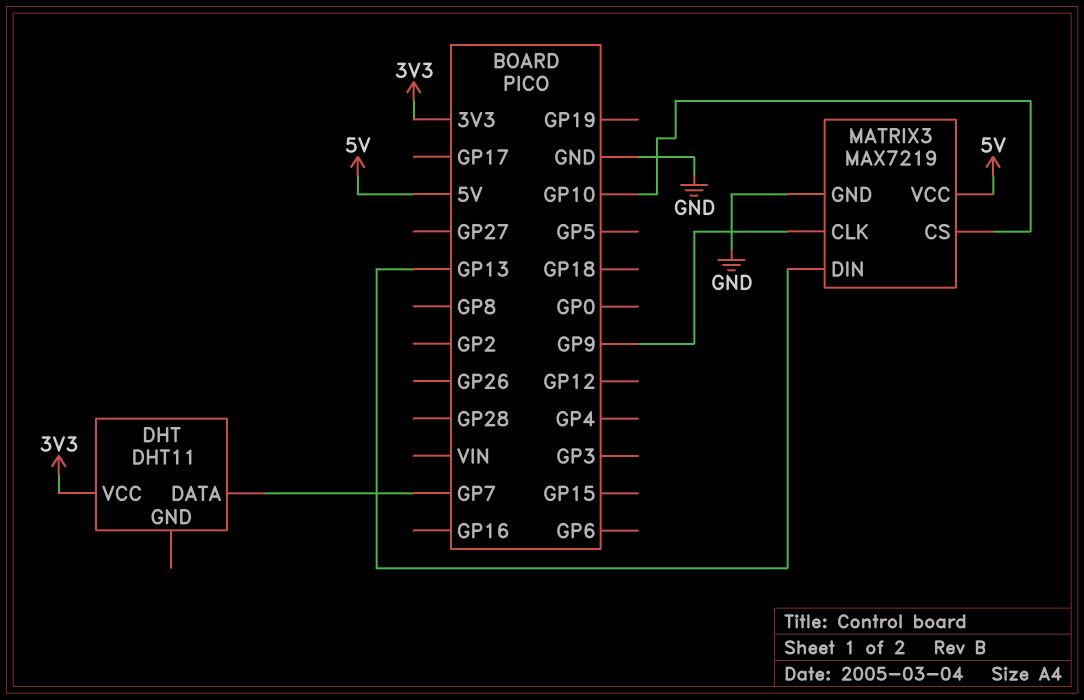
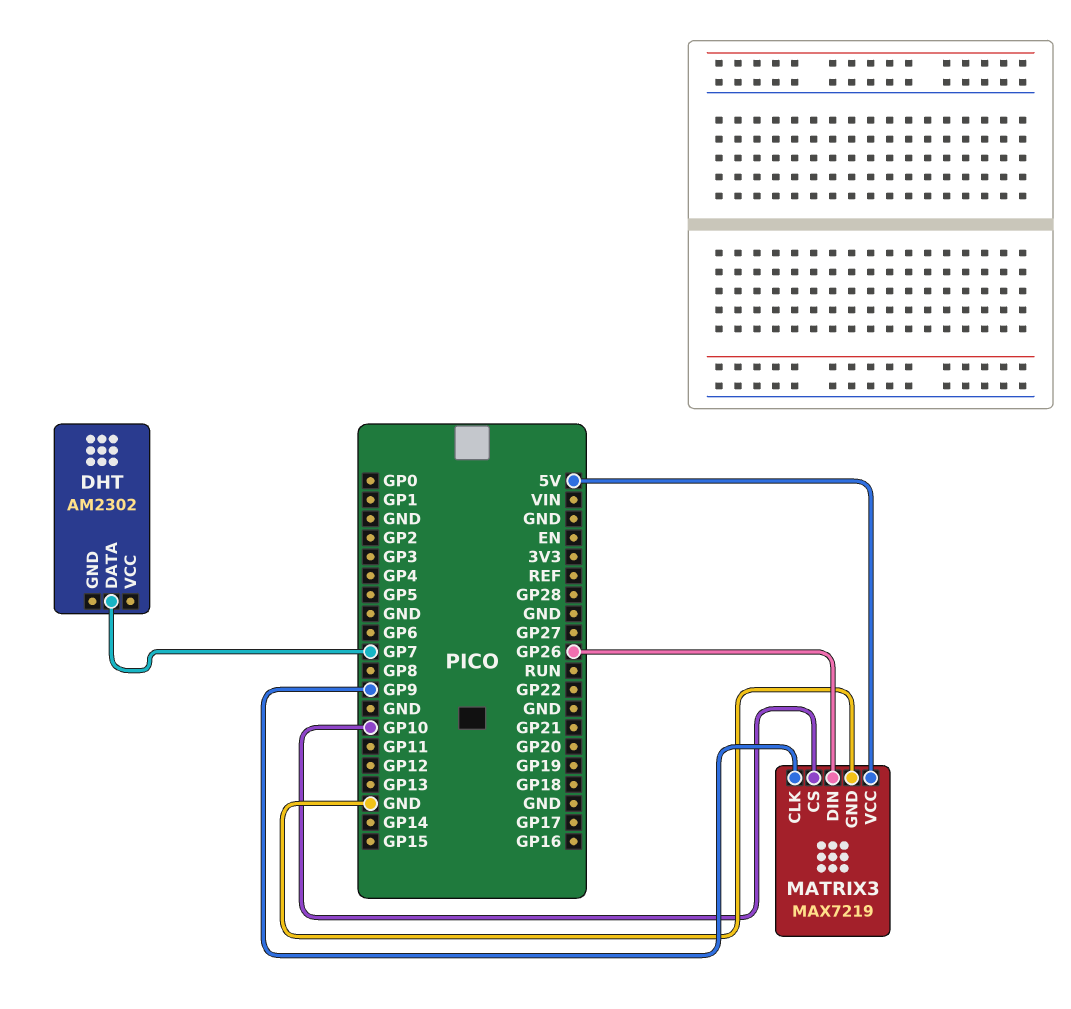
DHT: DHT11 -> AM2302
DHT pin VCC: 3V3 -> none
MATRIX3 pin DIN: GP13 -> GP26

